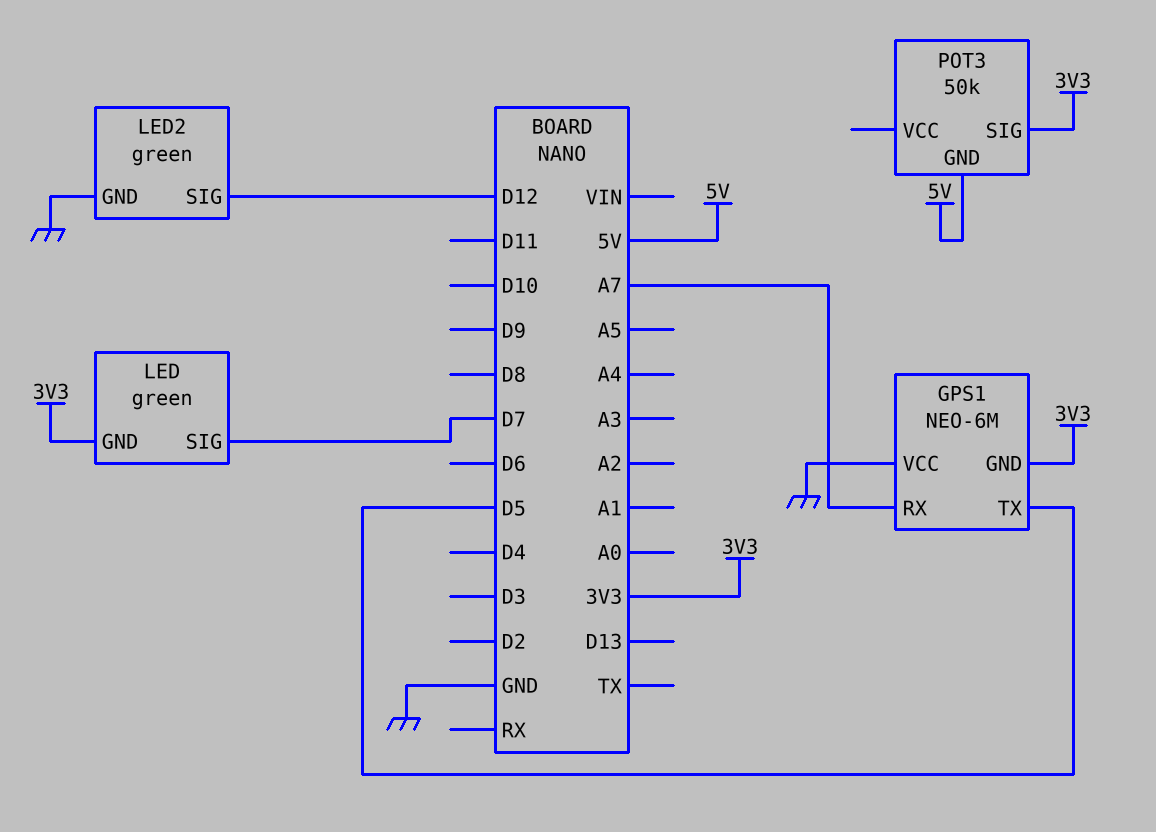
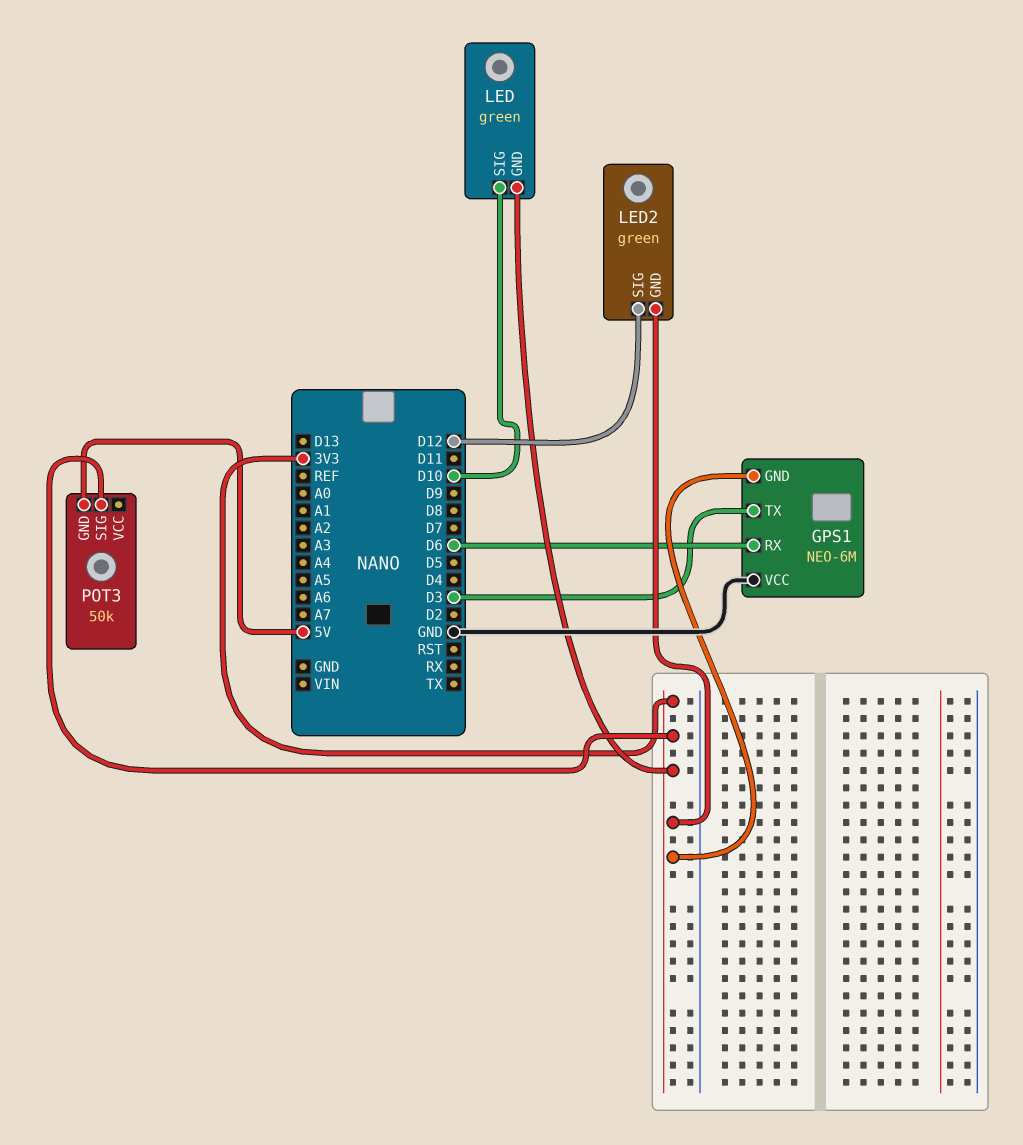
GPS1 pin RX: A7 -> D6
GPS1 pin TX: D5 -> D3
LED pin SIG: D7 -> D10
LED2 pin GND: GND -> 3V3

